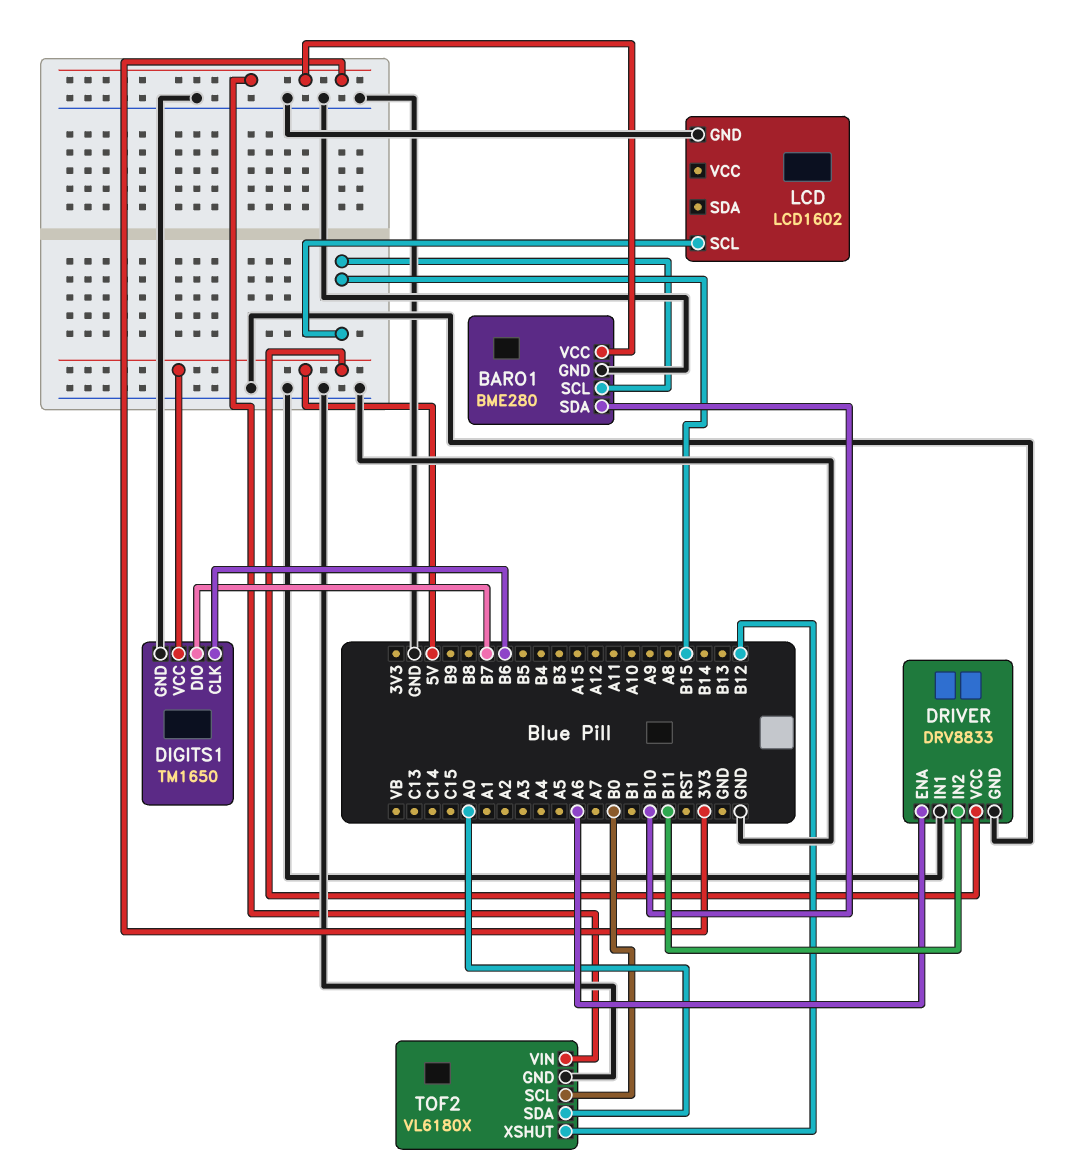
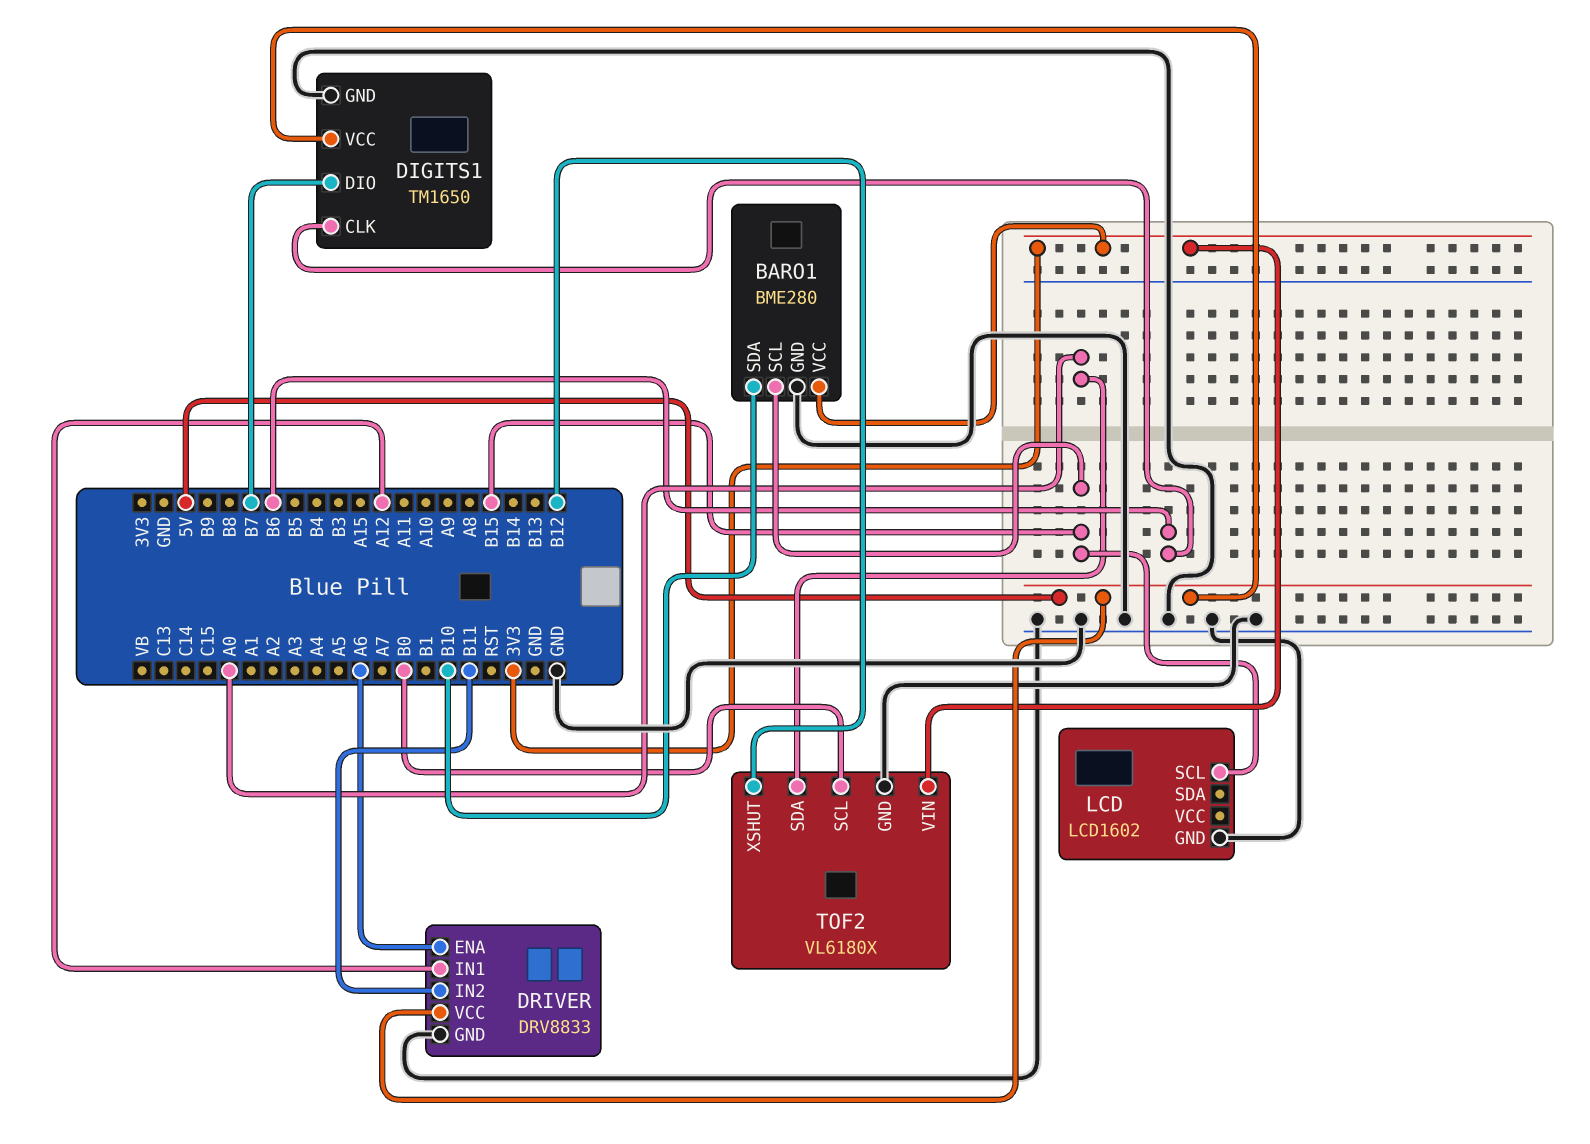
DRIVER pin IN1: GND -> A12

